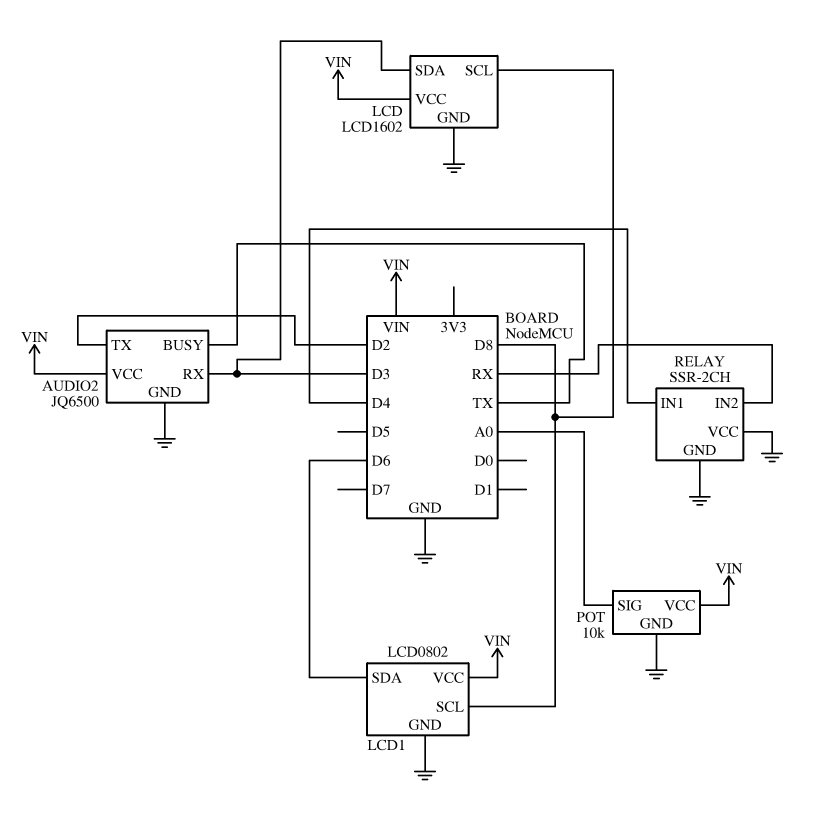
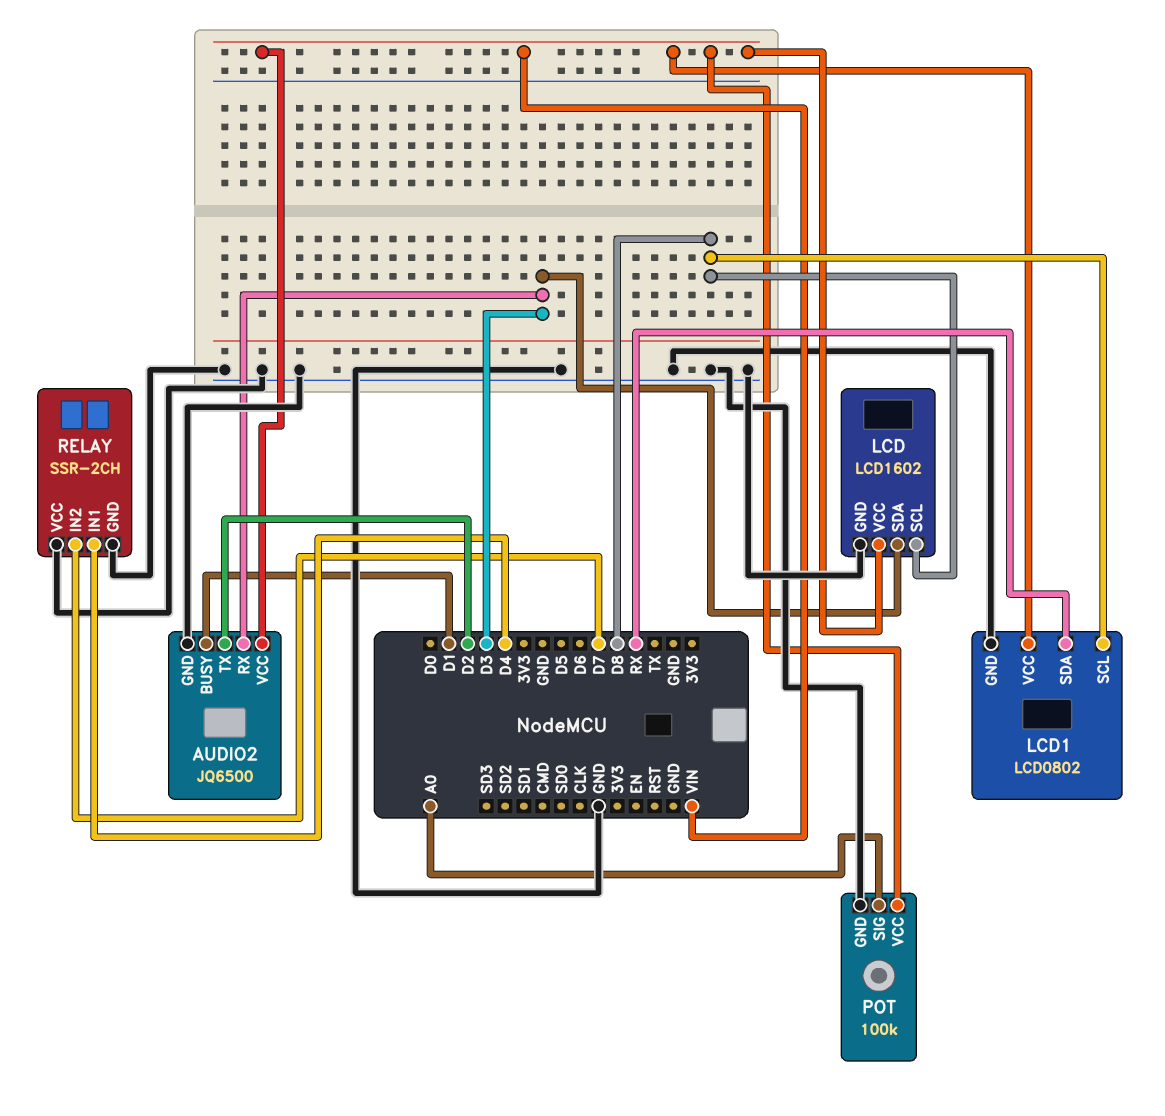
AUDIO2 pin BUSY: TX -> D1
LCD1 pin SDA: D6 -> RX
POT: 10k -> 100k
RELAY pin IN2: RX -> D7

